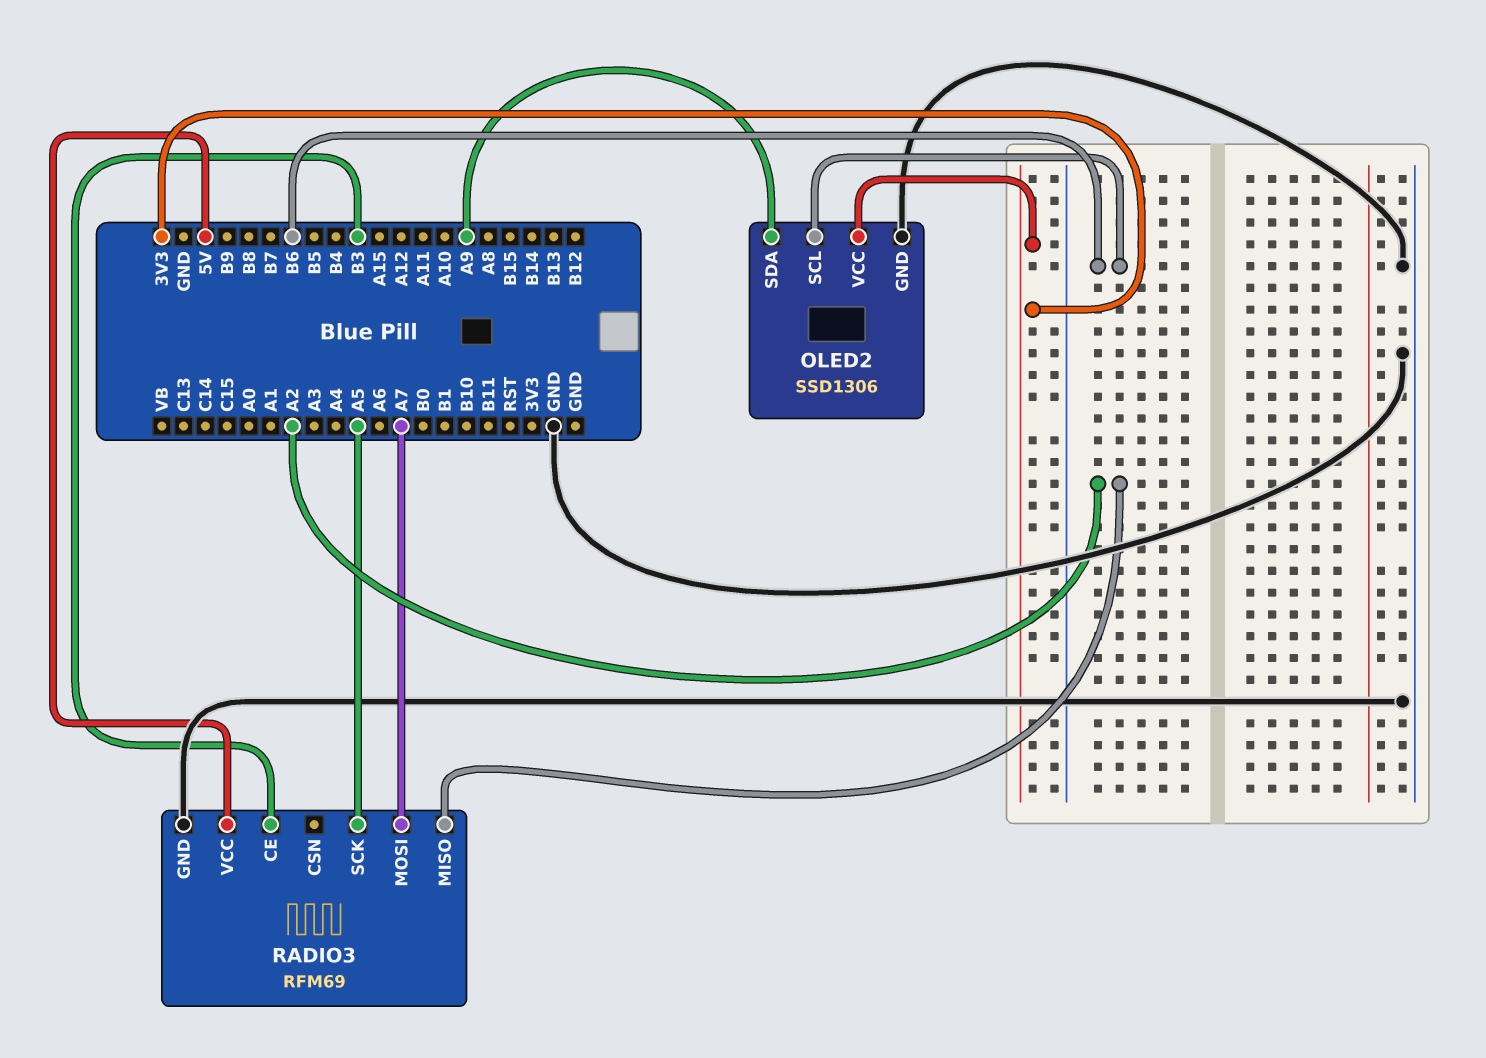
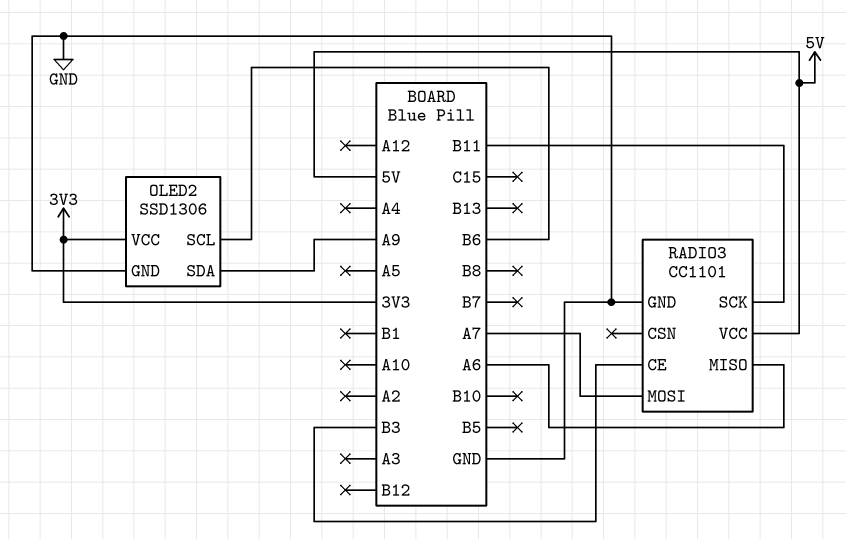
RADIO3: RFM69 -> CC1101
RADIO3 pin MISO: A2 -> A6
RADIO3 pin SCK: A5 -> B11

